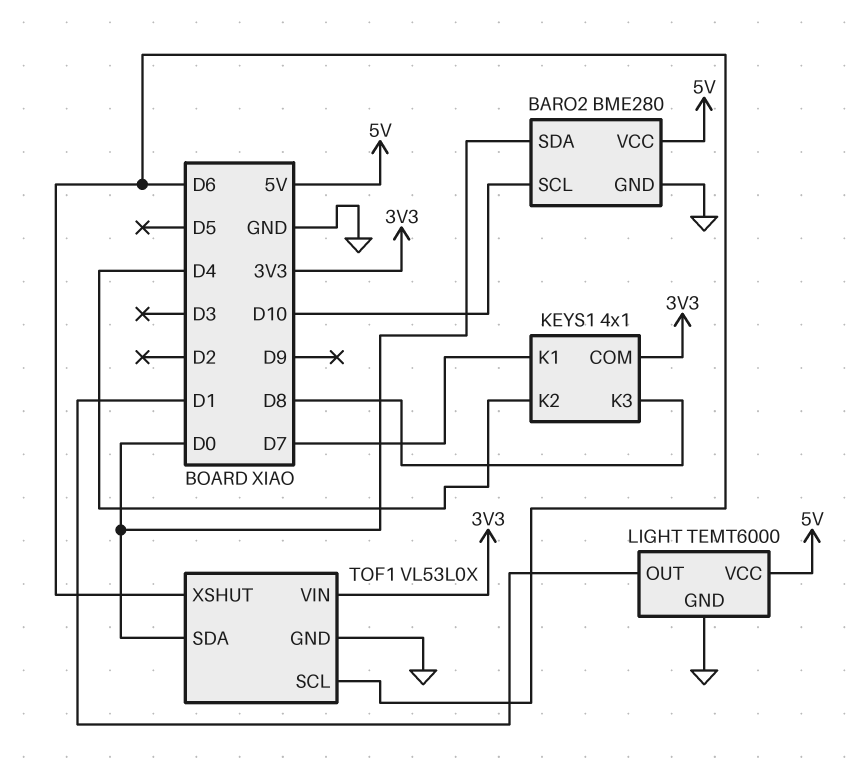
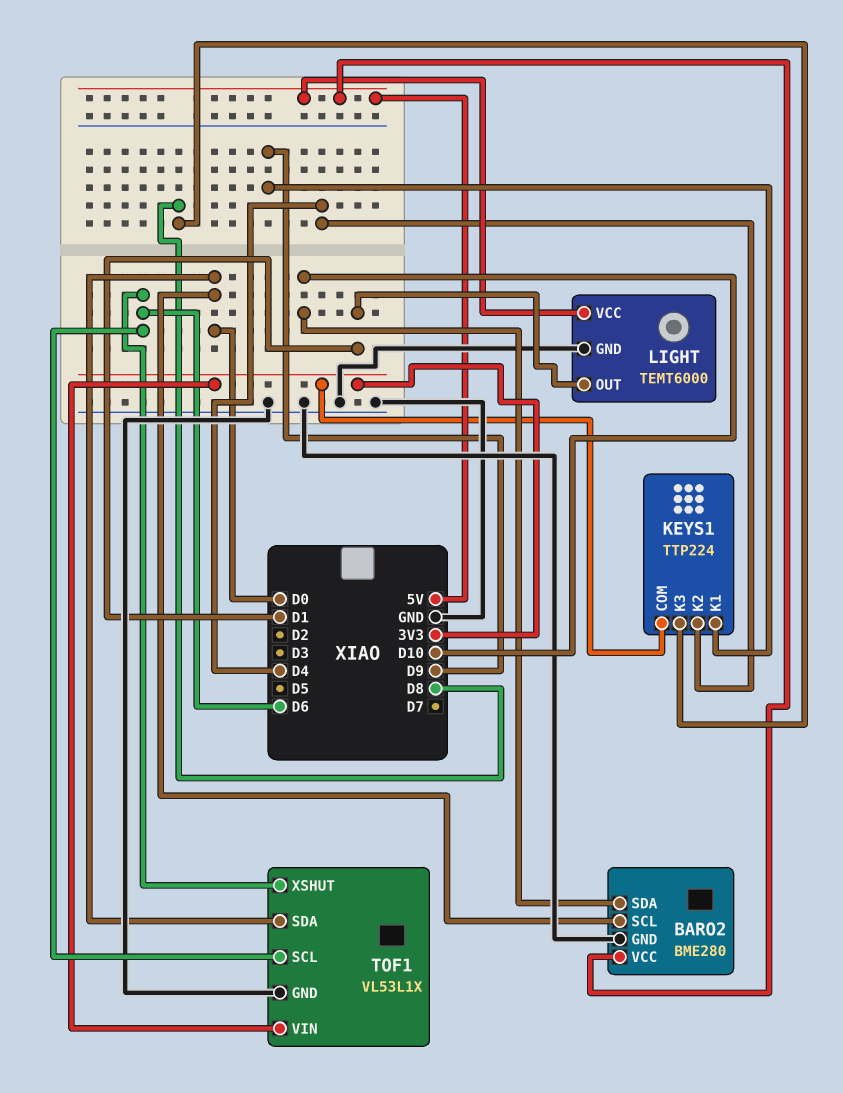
BARO2 pin SCL: D10 -> D0
BARO2 pin SDA: D0 -> D10
KEYS1: 4x1 -> TTP224
KEYS1 pin K1: D7 -> D9
TOF1: VL53L0X -> VL53L1X

